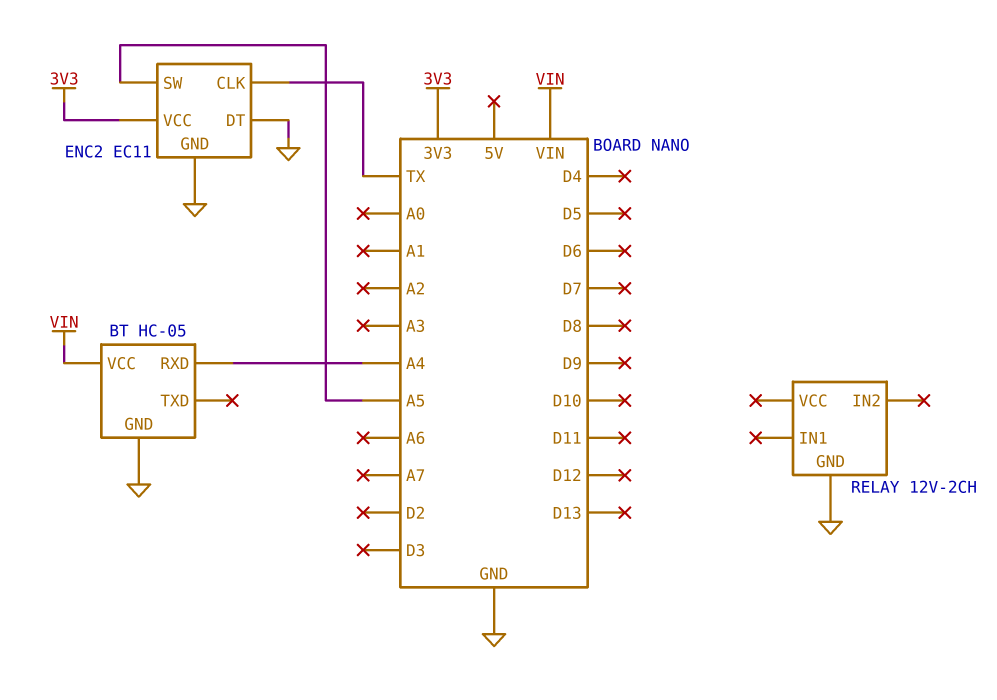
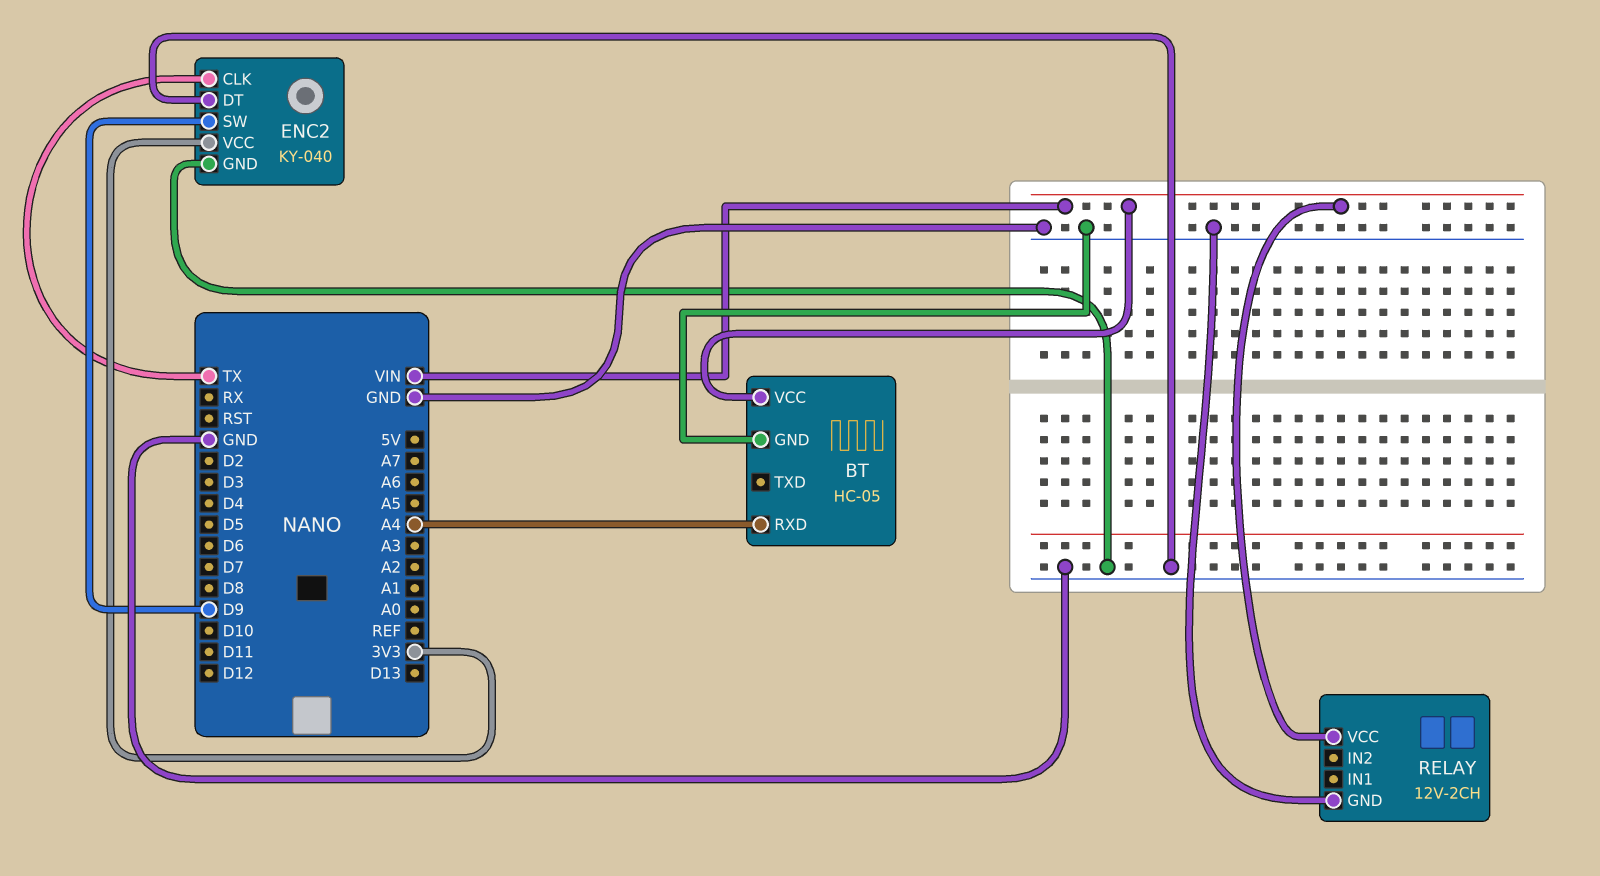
ENC2: EC11 -> KY-040
ENC2 pin SW: A5 -> D9
RELAY pin VCC: none -> VIN

